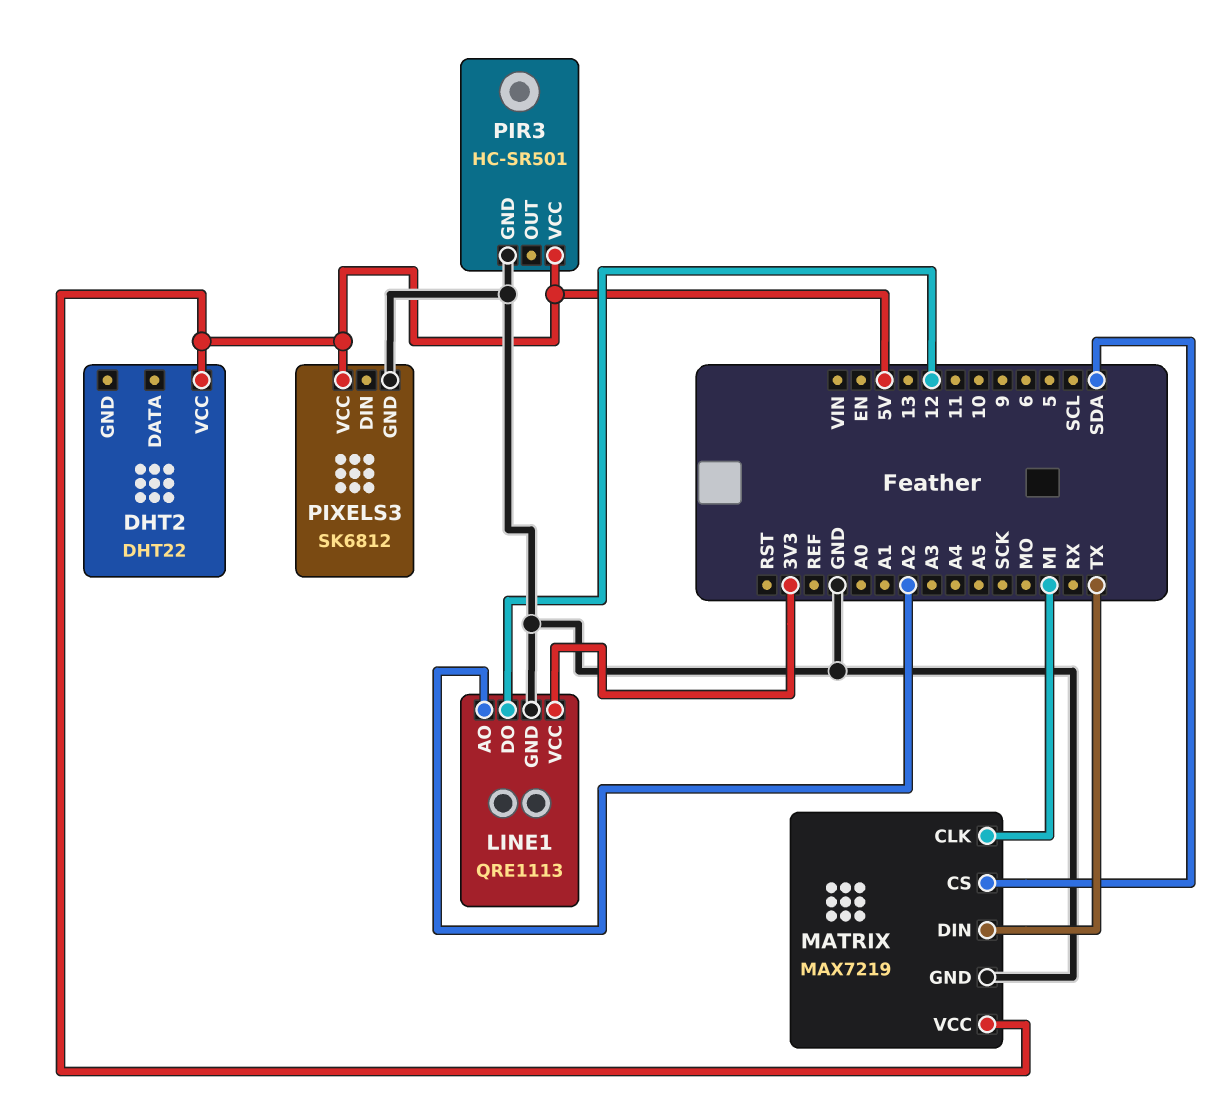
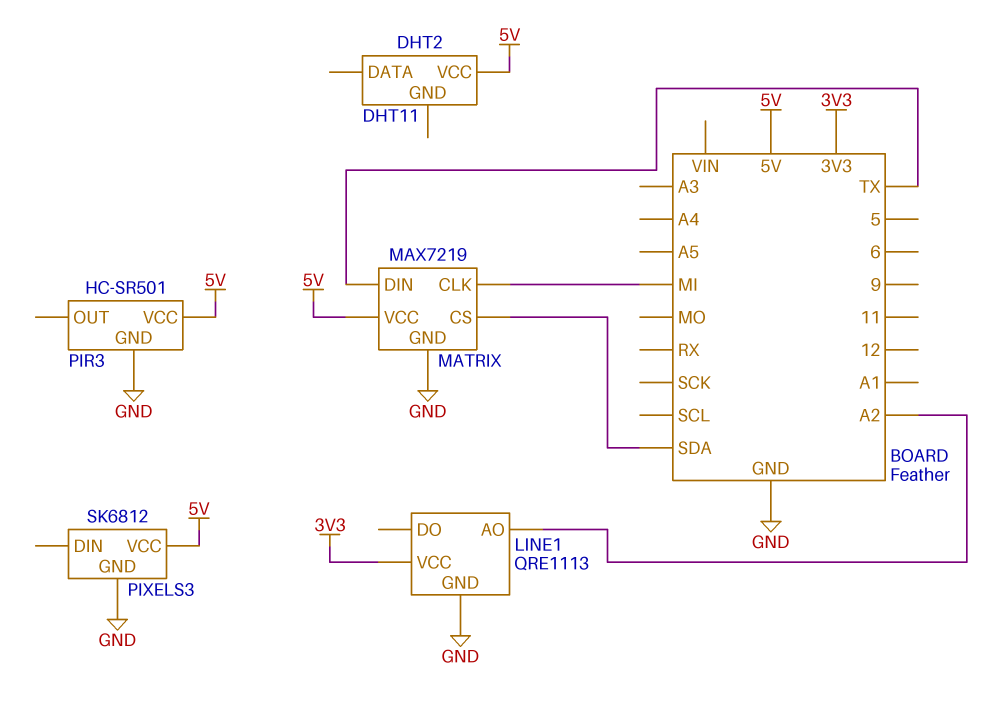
DHT2: DHT22 -> DHT11
LINE1 pin DO: 12 -> none

